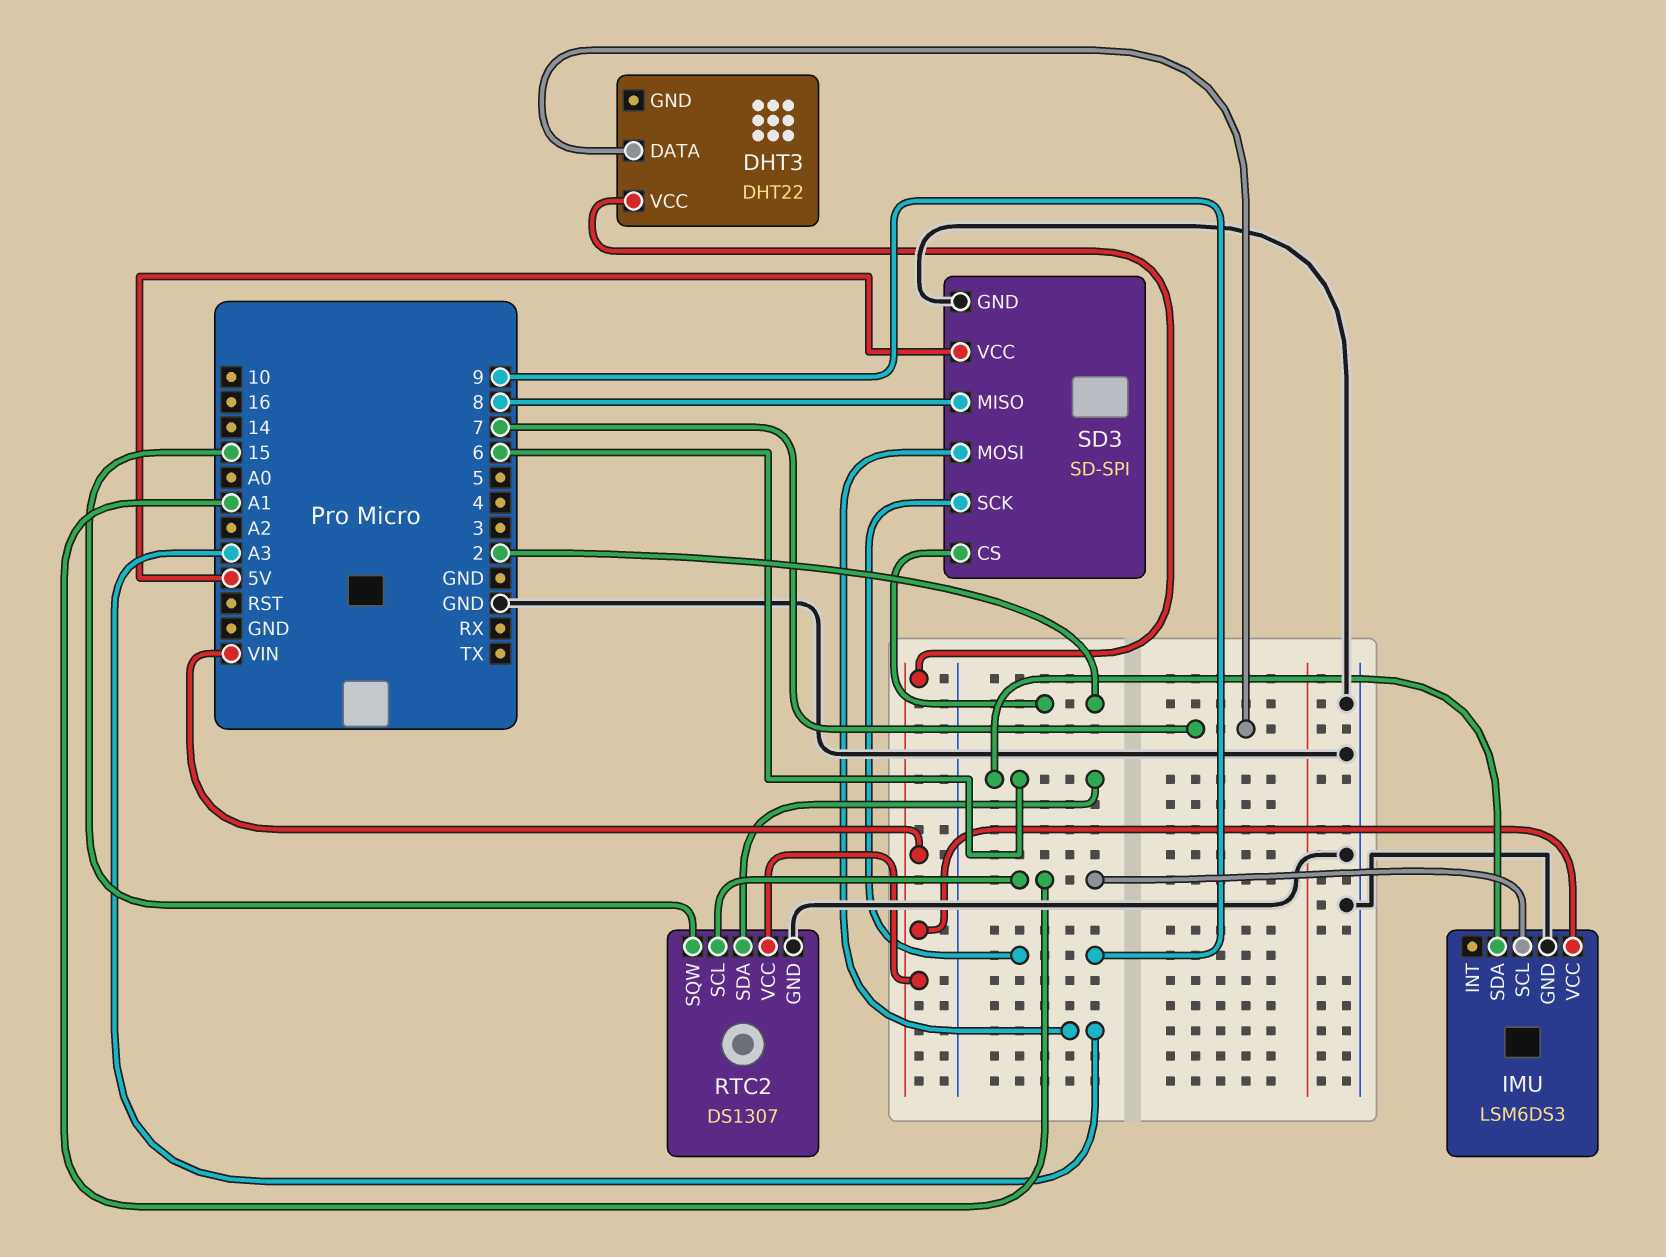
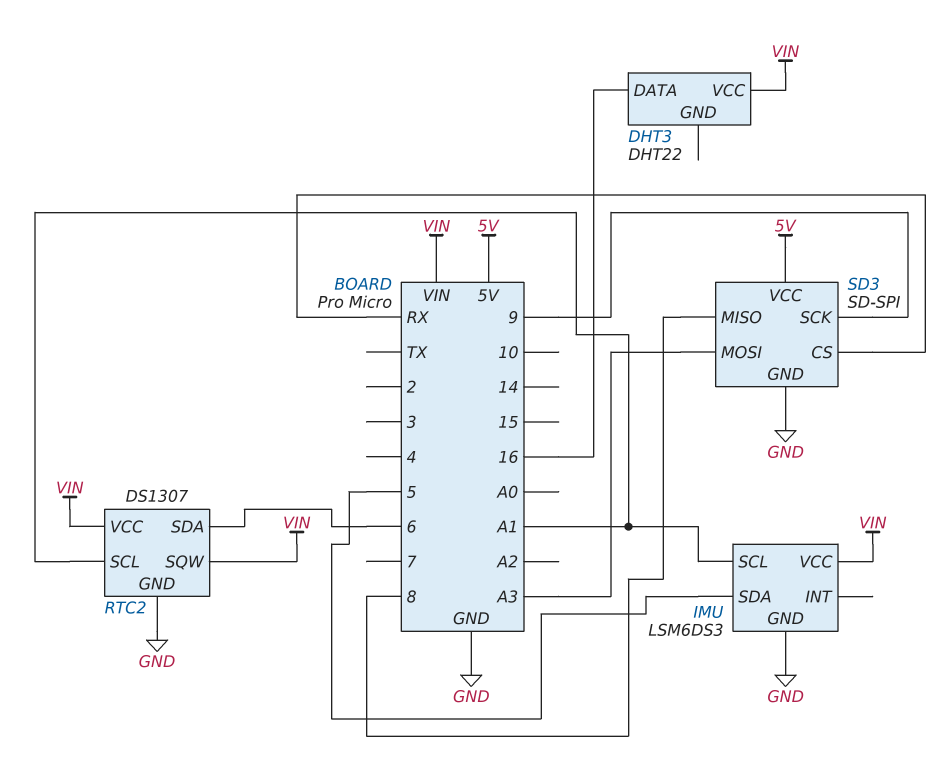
DHT3 pin DATA: 7 -> 16
IMU pin SDA: 6 -> 5
RTC2 pin SQW: 15 -> VIN
SD3 pin CS: 2 -> RX

